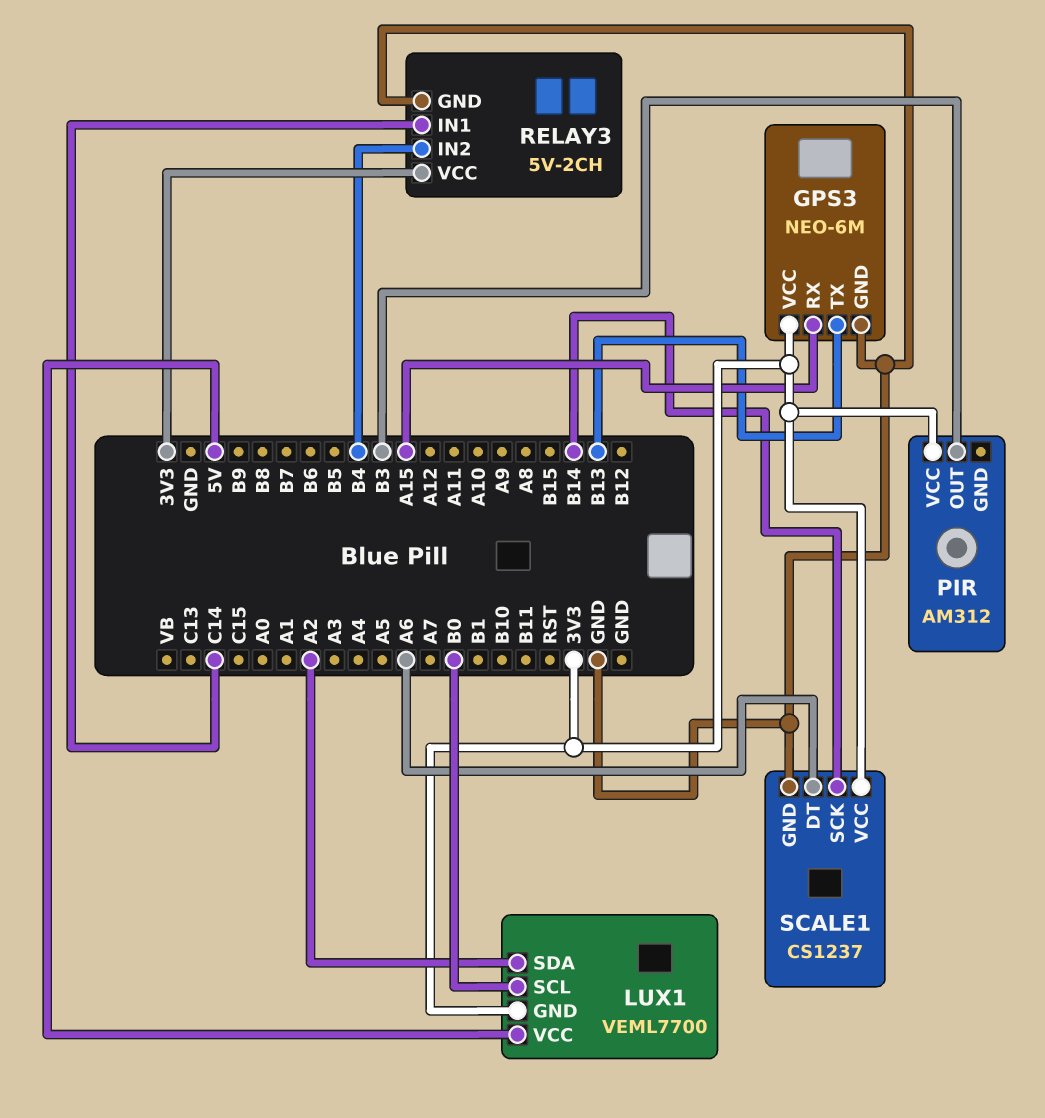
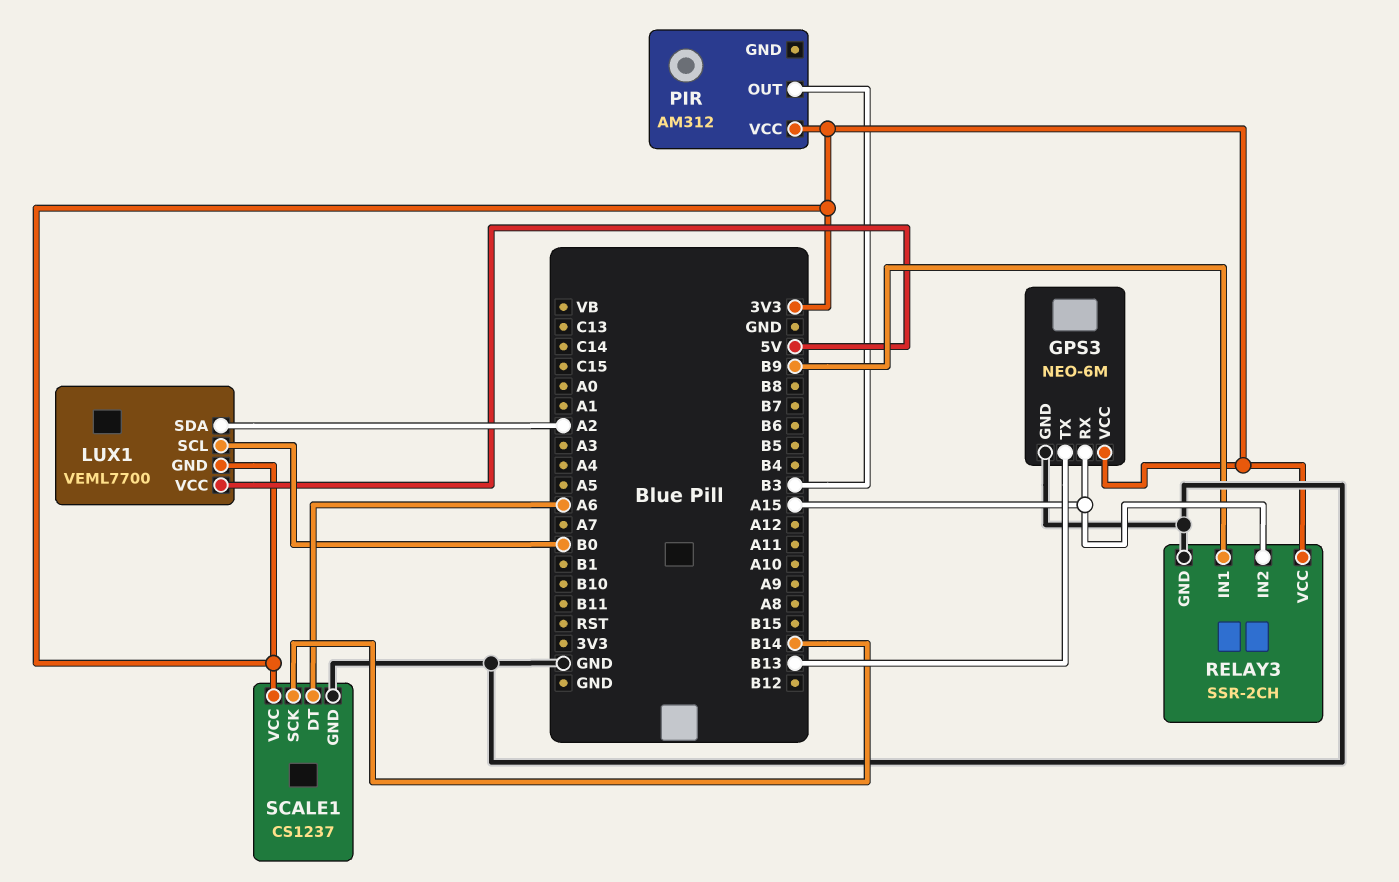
RELAY3: 5V-2CH -> SSR-2CH
RELAY3 pin IN1: C14 -> B9
RELAY3 pin IN2: B4 -> A15

